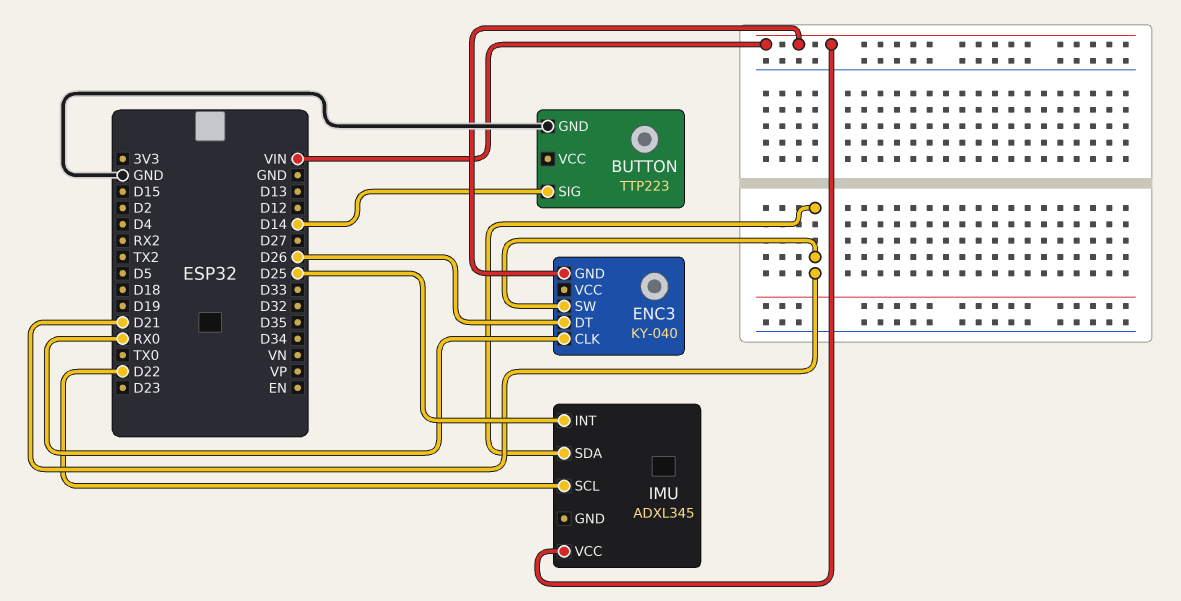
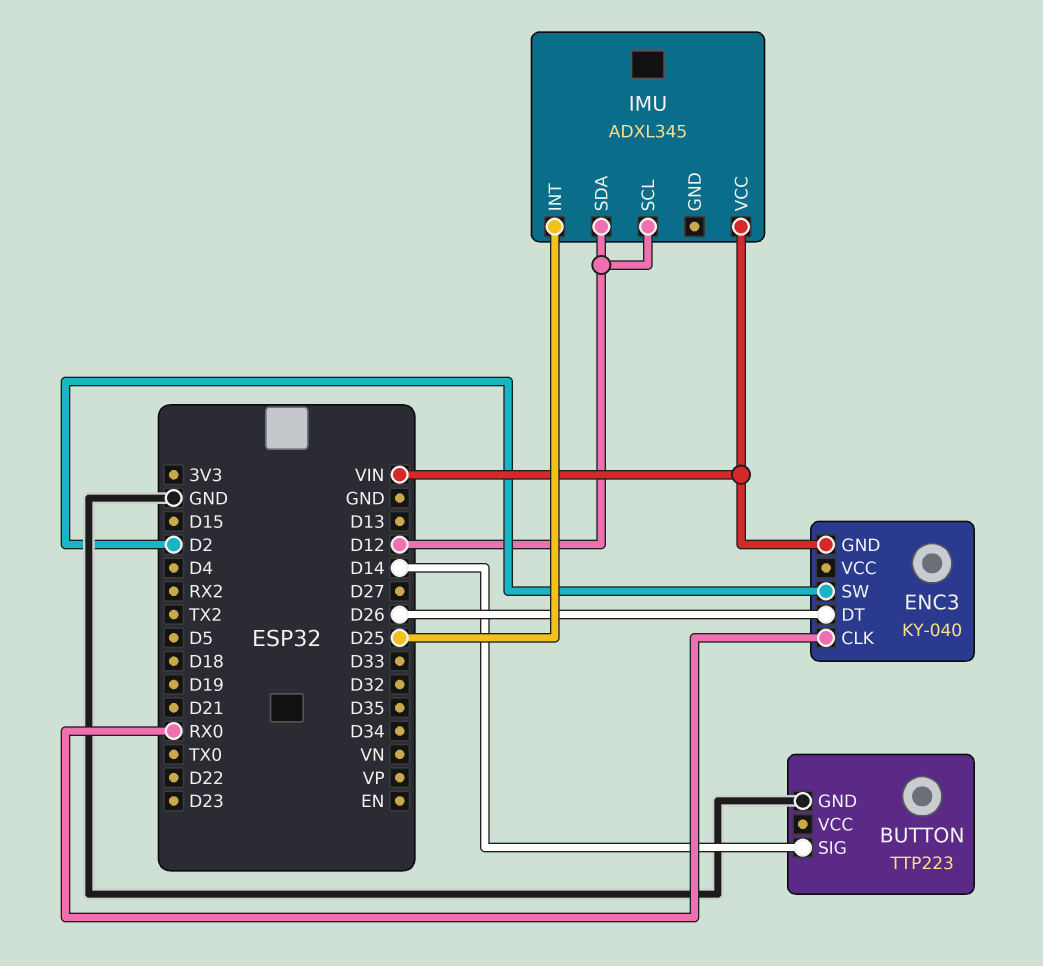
ENC3 pin SW: D21 -> D2
IMU pin SCL: D22 -> D12
IMU pin SDA: D21 -> D12

